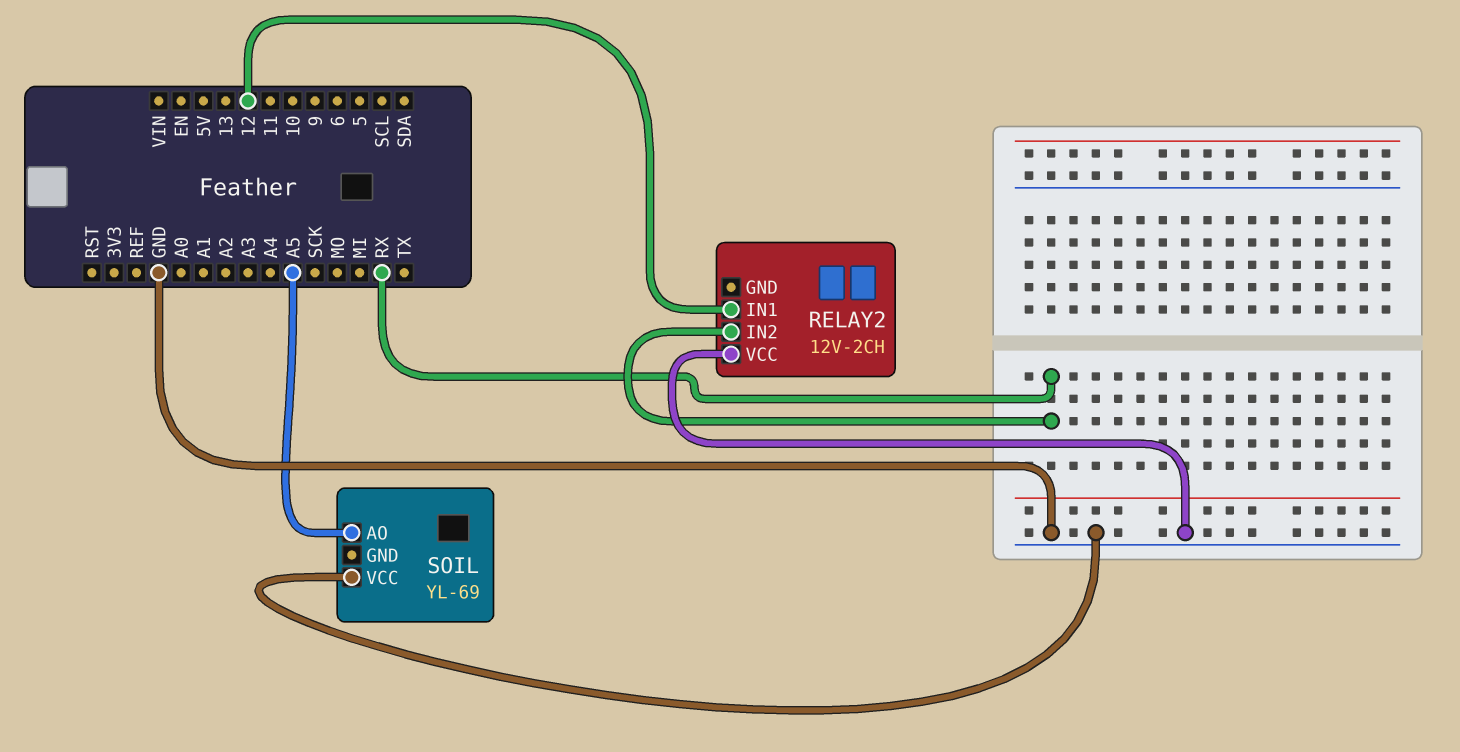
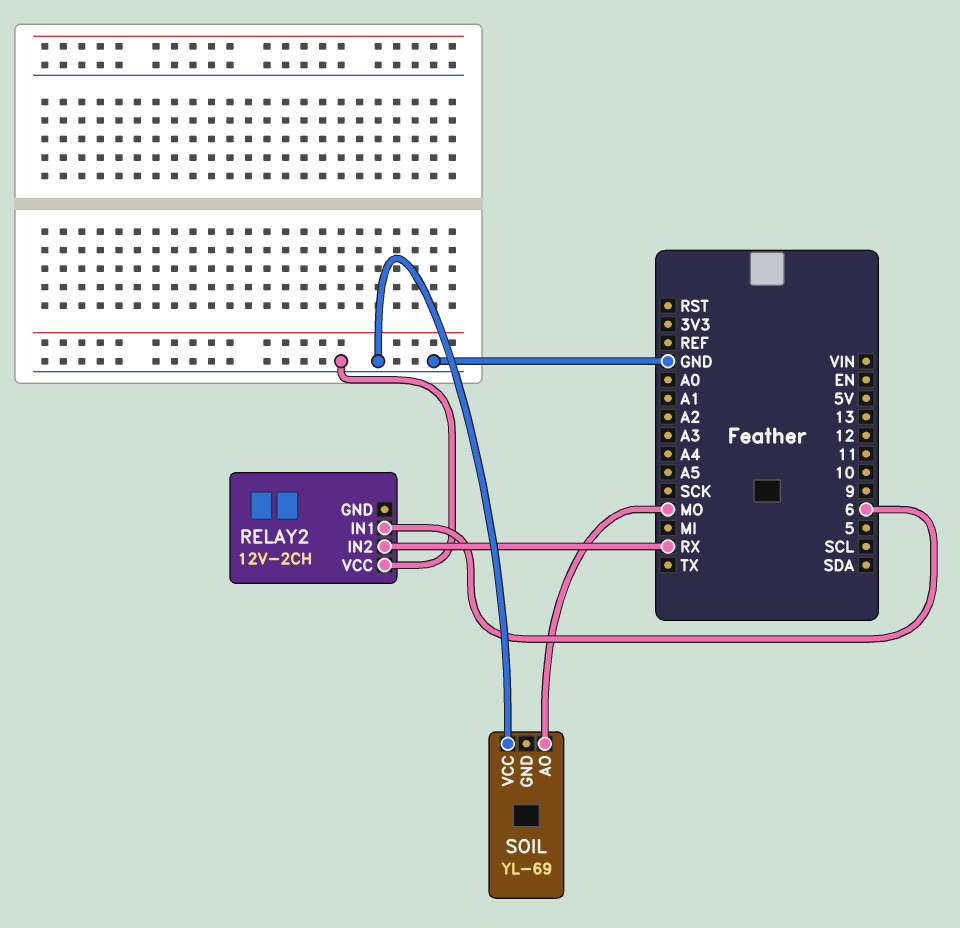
RELAY2 pin IN1: 12 -> 6
SOIL pin AO: A5 -> MO

